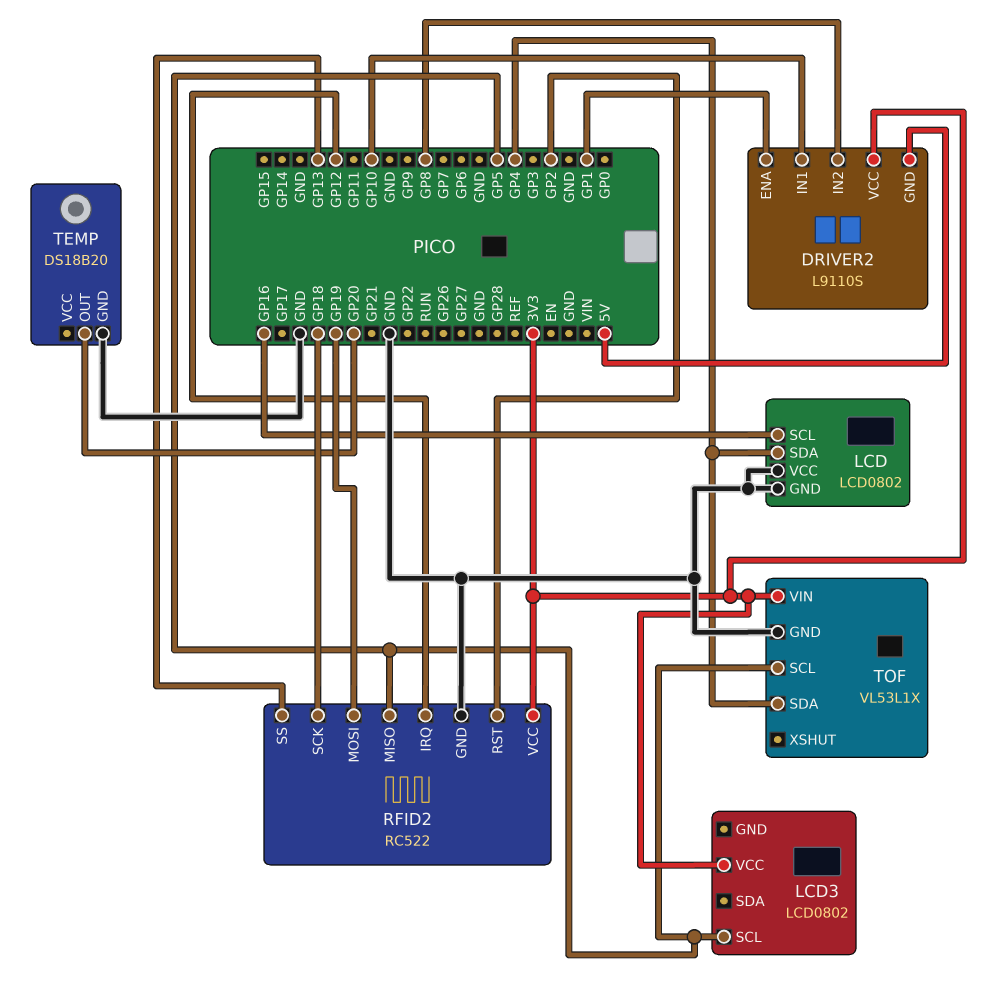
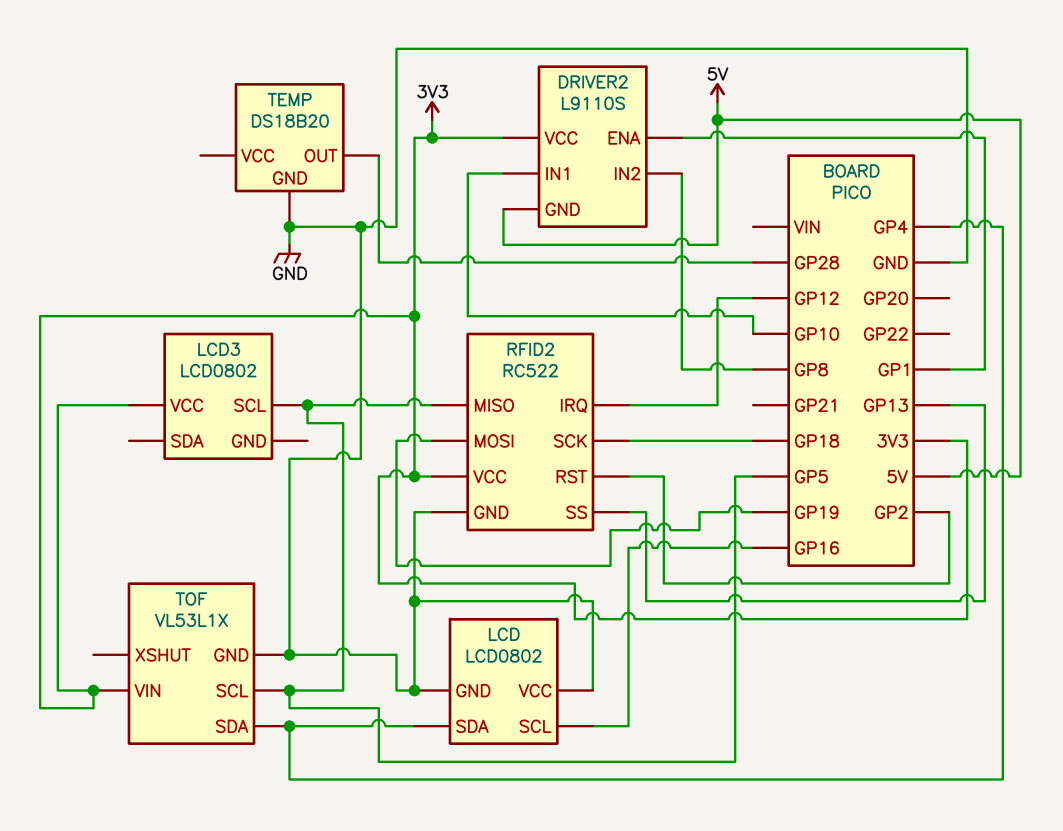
TEMP pin OUT: GP20 -> GP28

